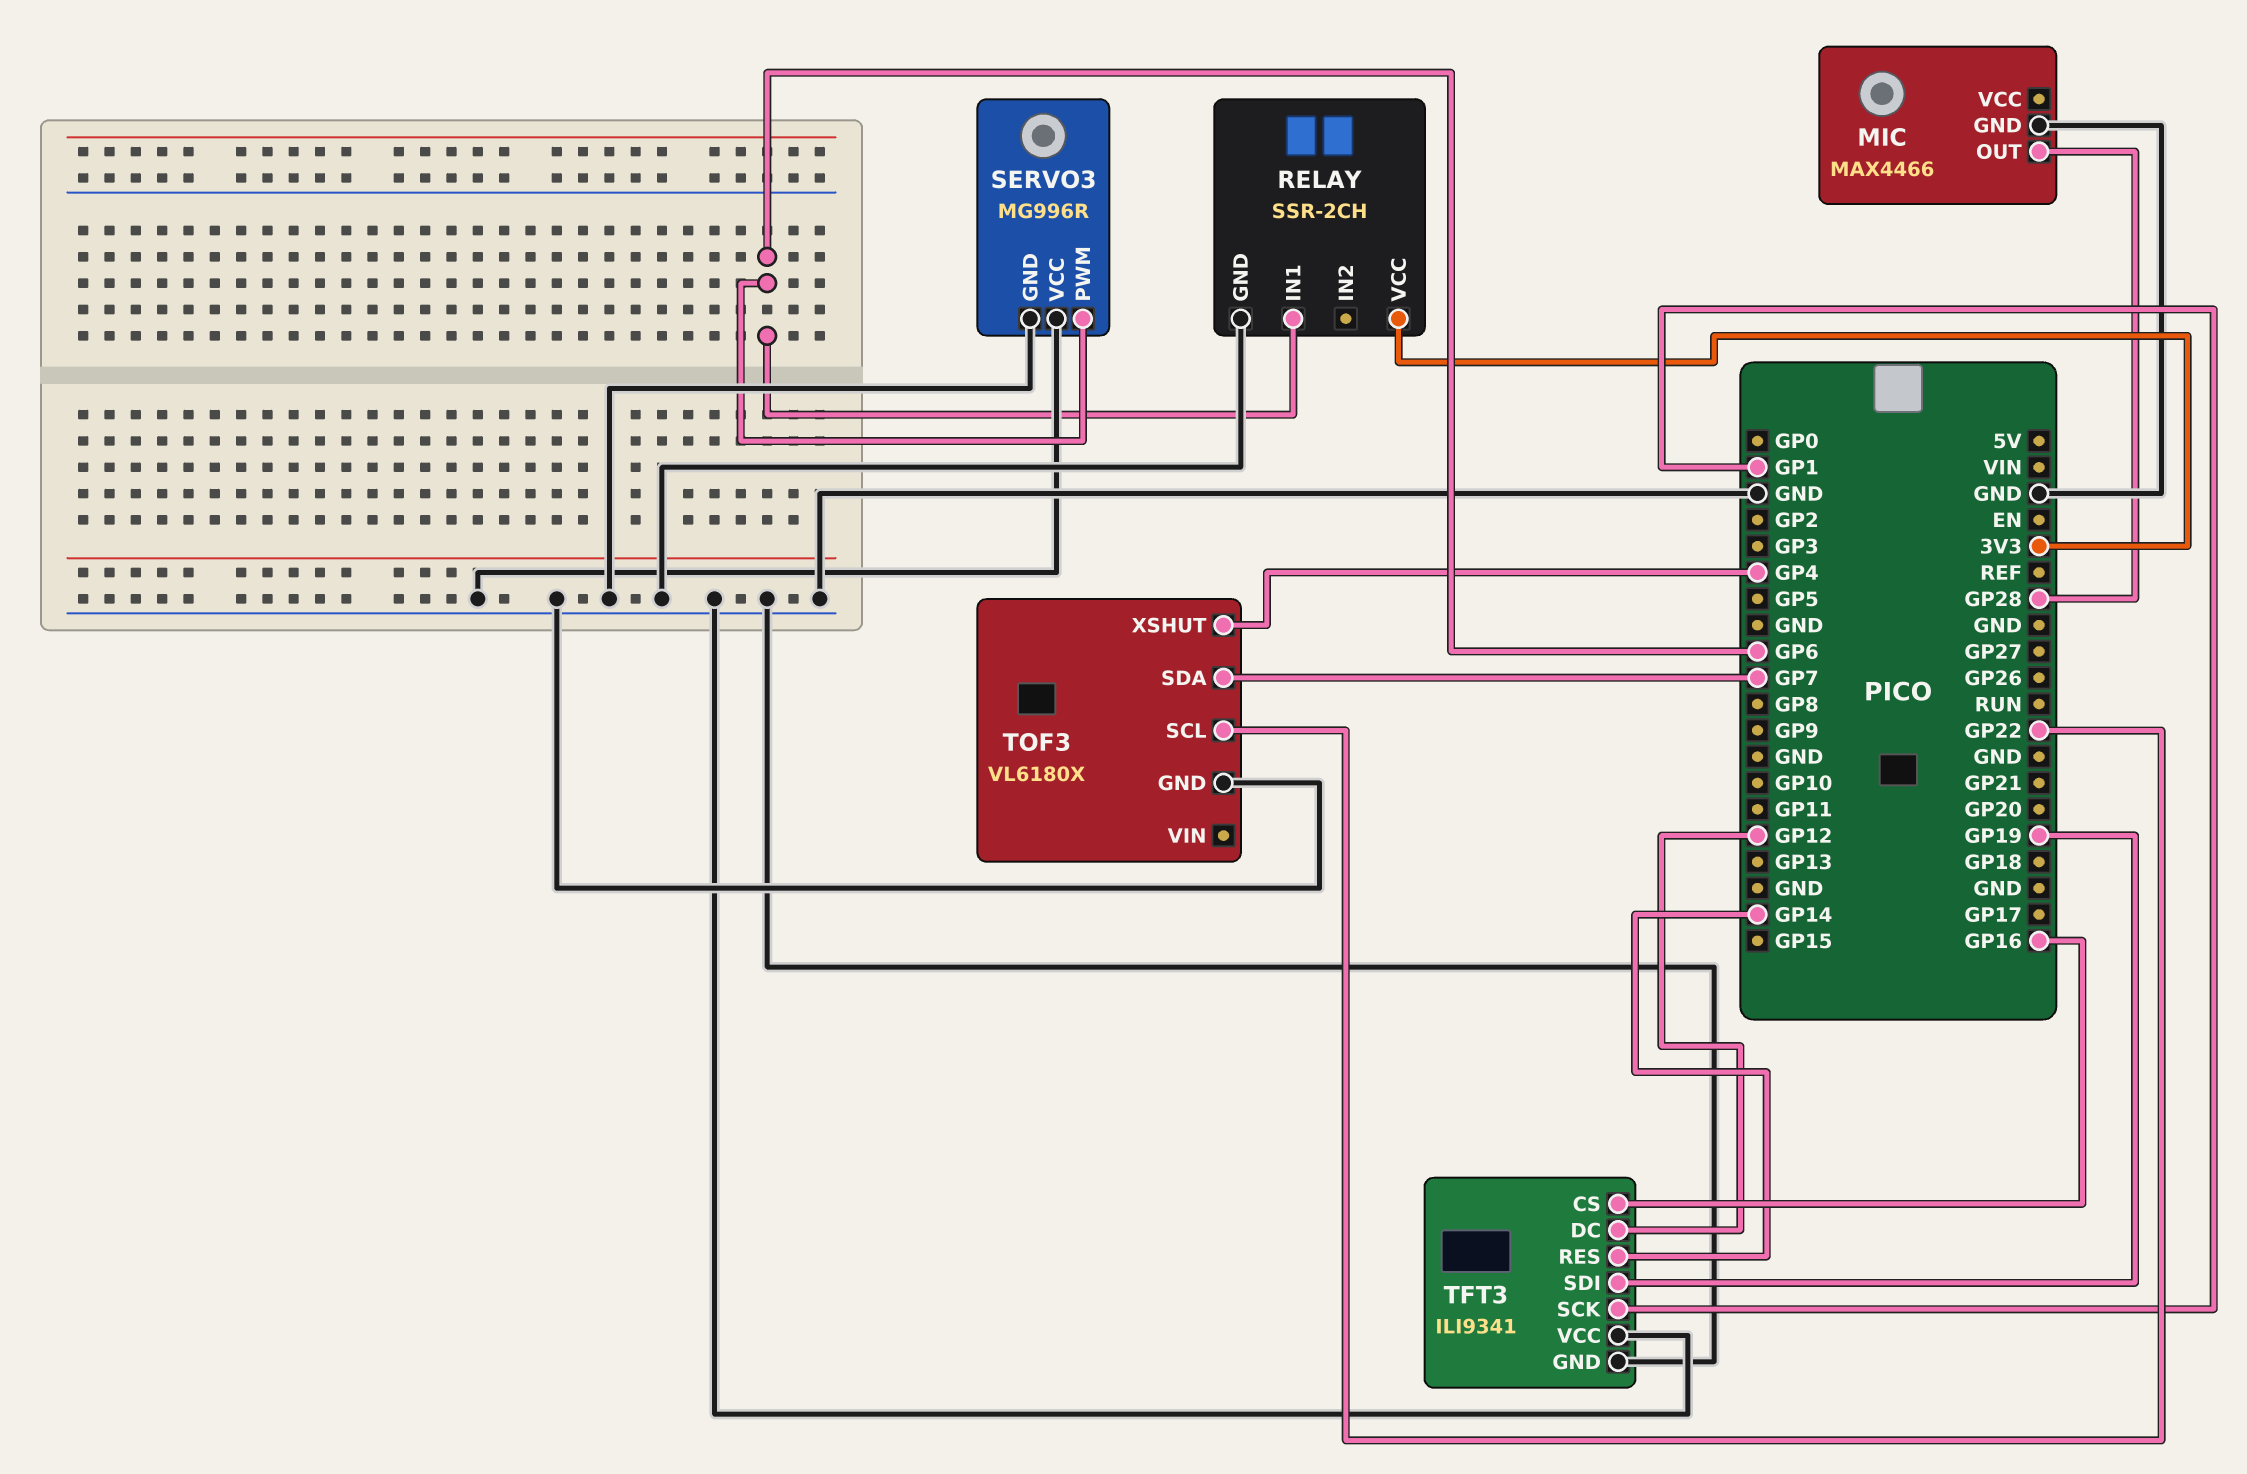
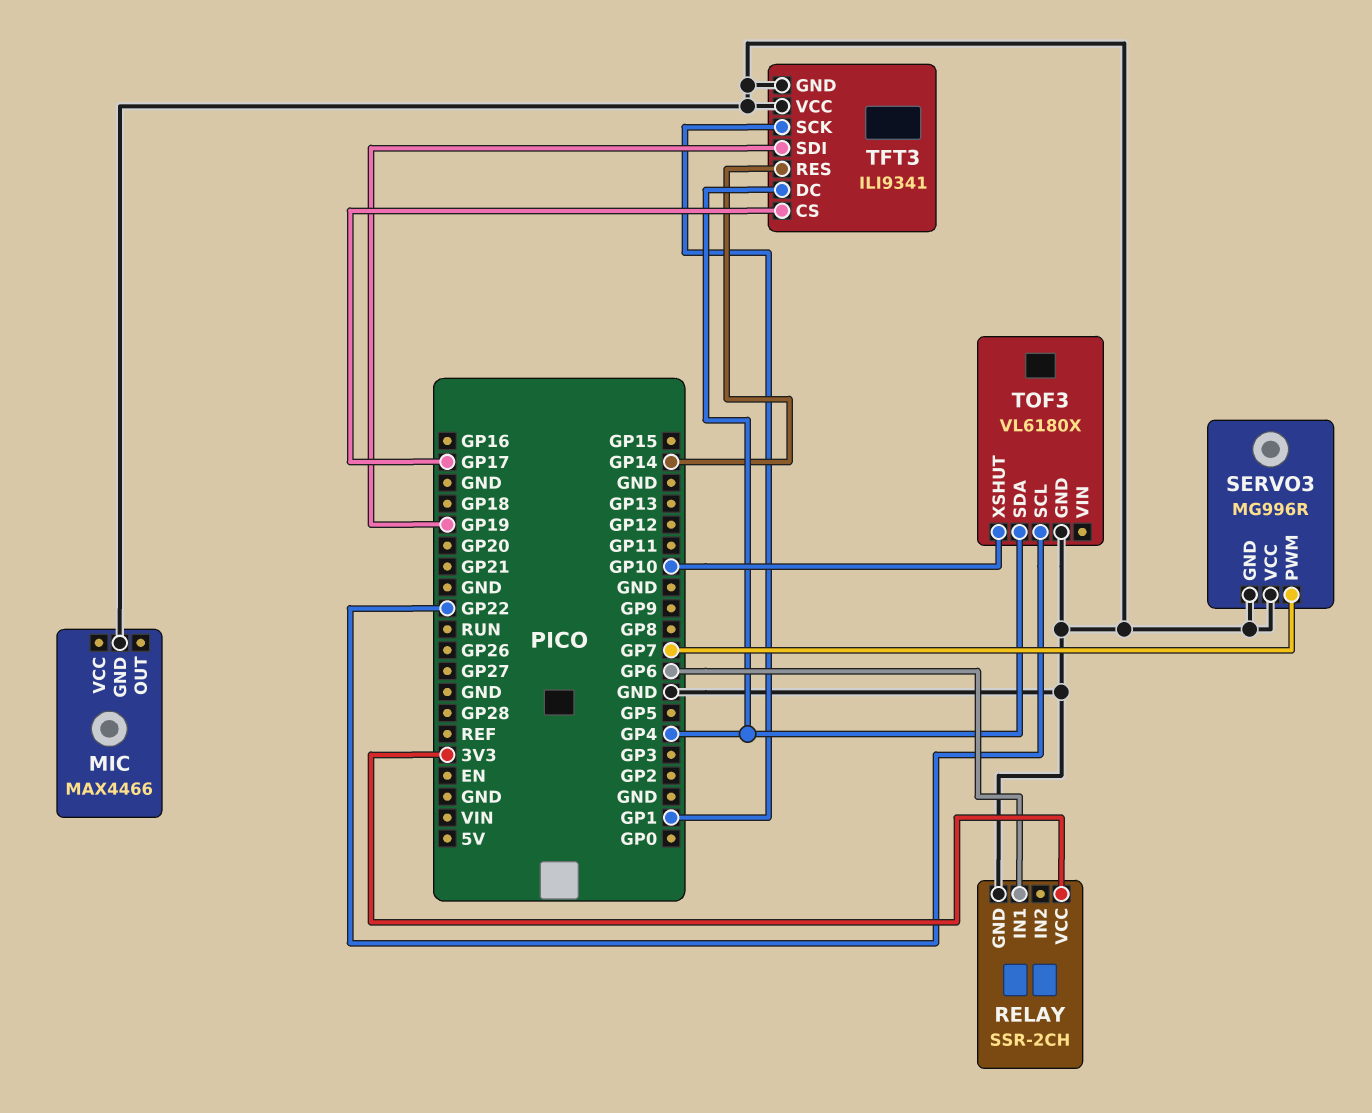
MIC pin OUT: GP28 -> none
SERVO3 pin PWM: GP6 -> GP7
TFT3 pin CS: GP16 -> GP17
TFT3 pin DC: GP12 -> GP4
TOF3 pin SDA: GP7 -> GP4
TOF3 pin XSHUT: GP4 -> GP10

